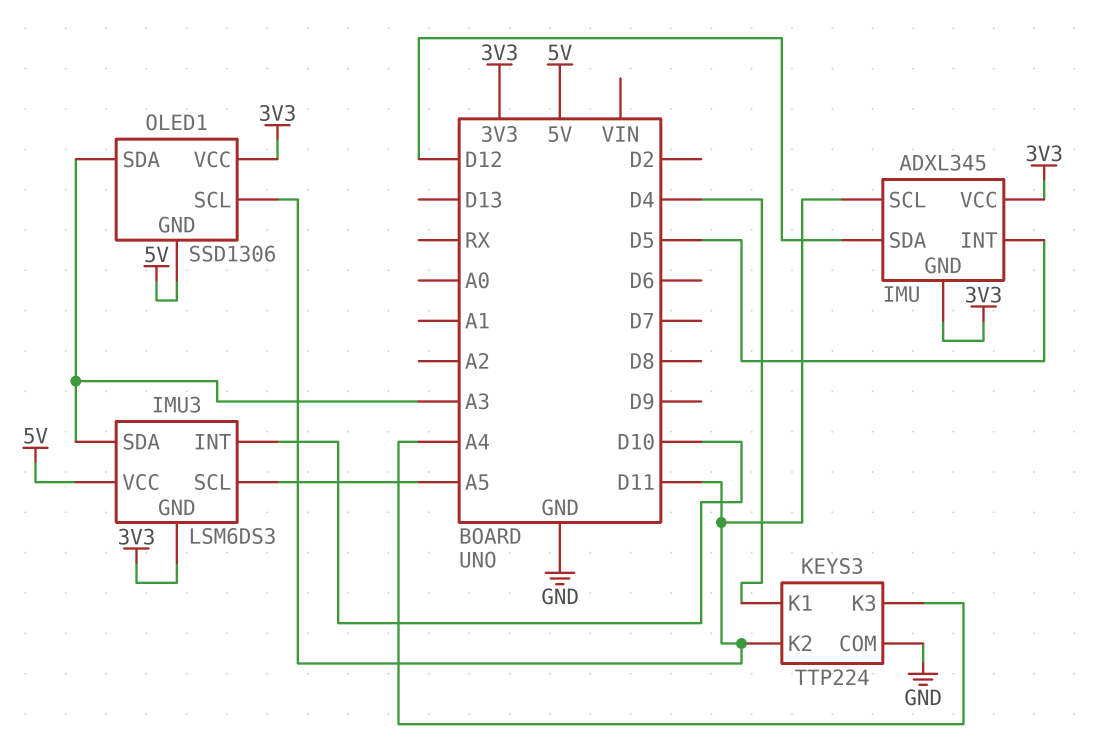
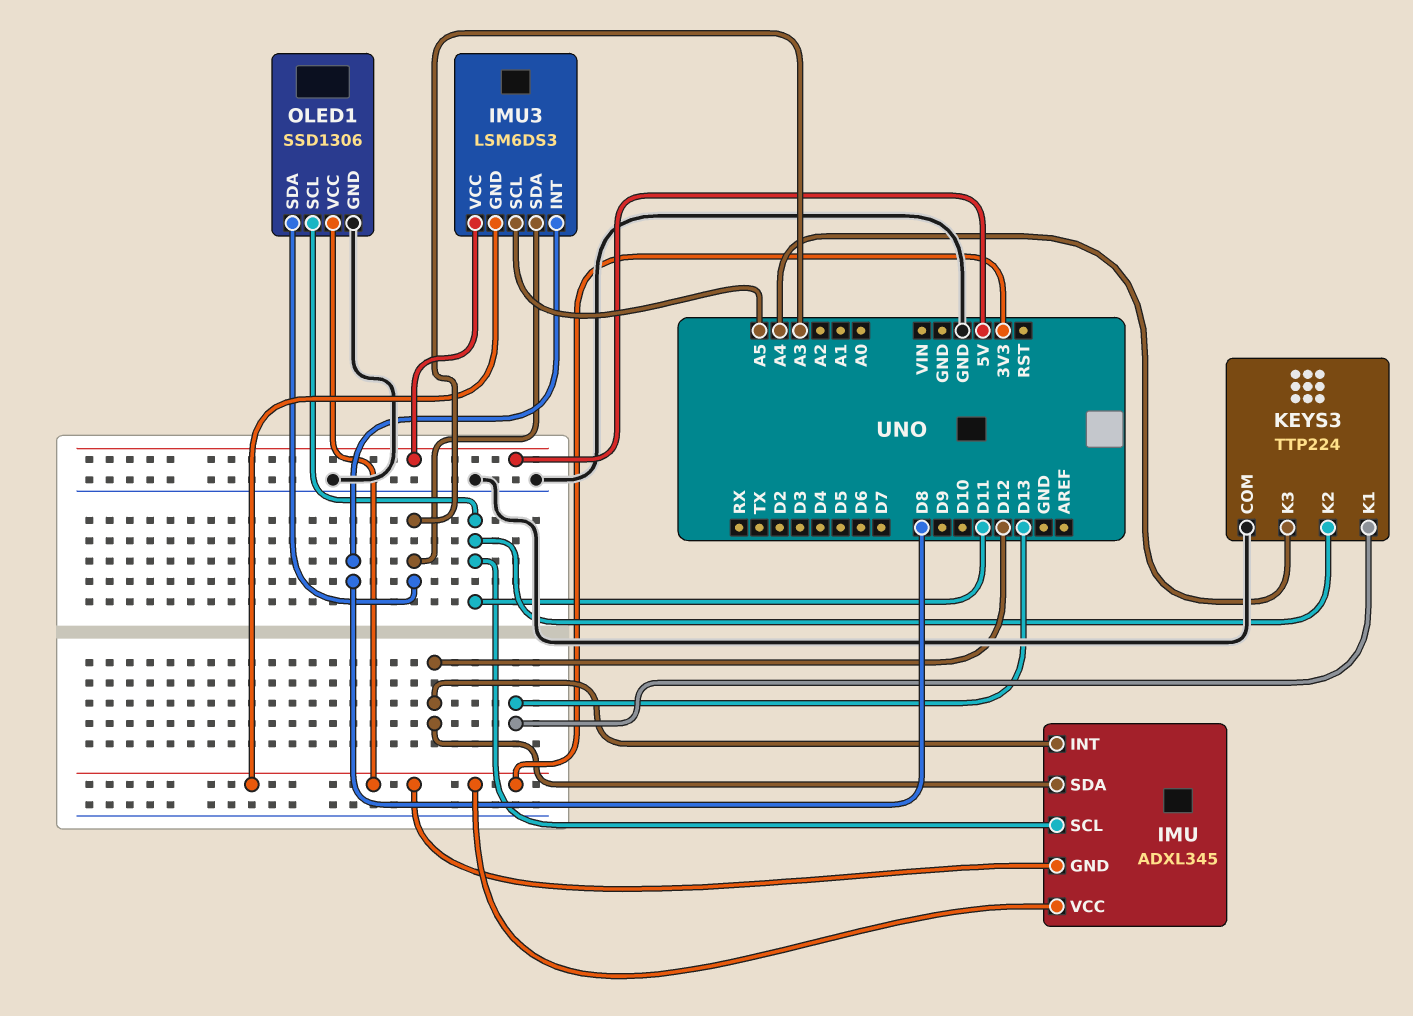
IMU pin INT: D5 -> D12
IMU3 pin INT: D10 -> D8
KEYS3 pin K1: D4 -> D13
OLED1 pin GND: 5V -> GND

